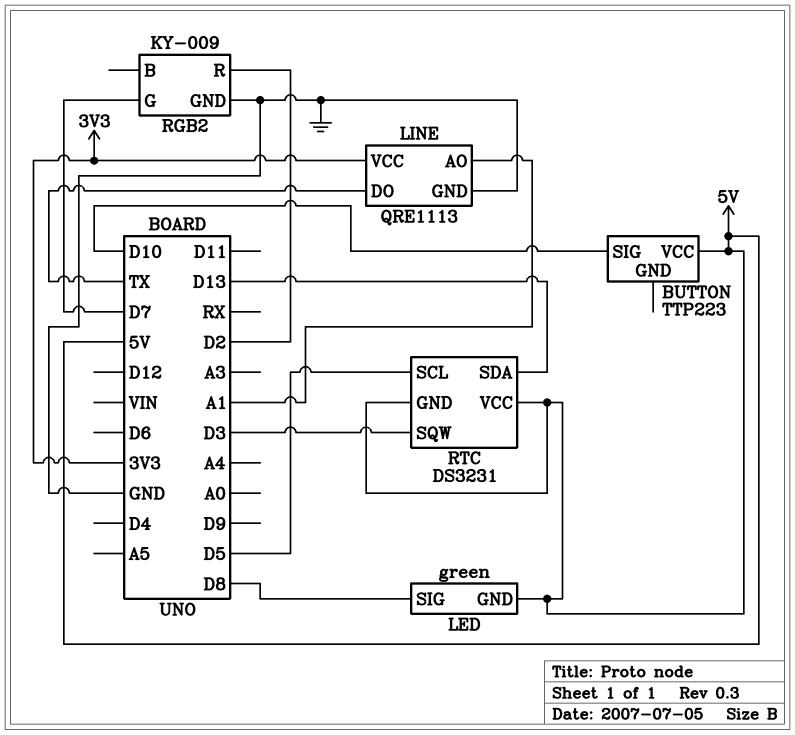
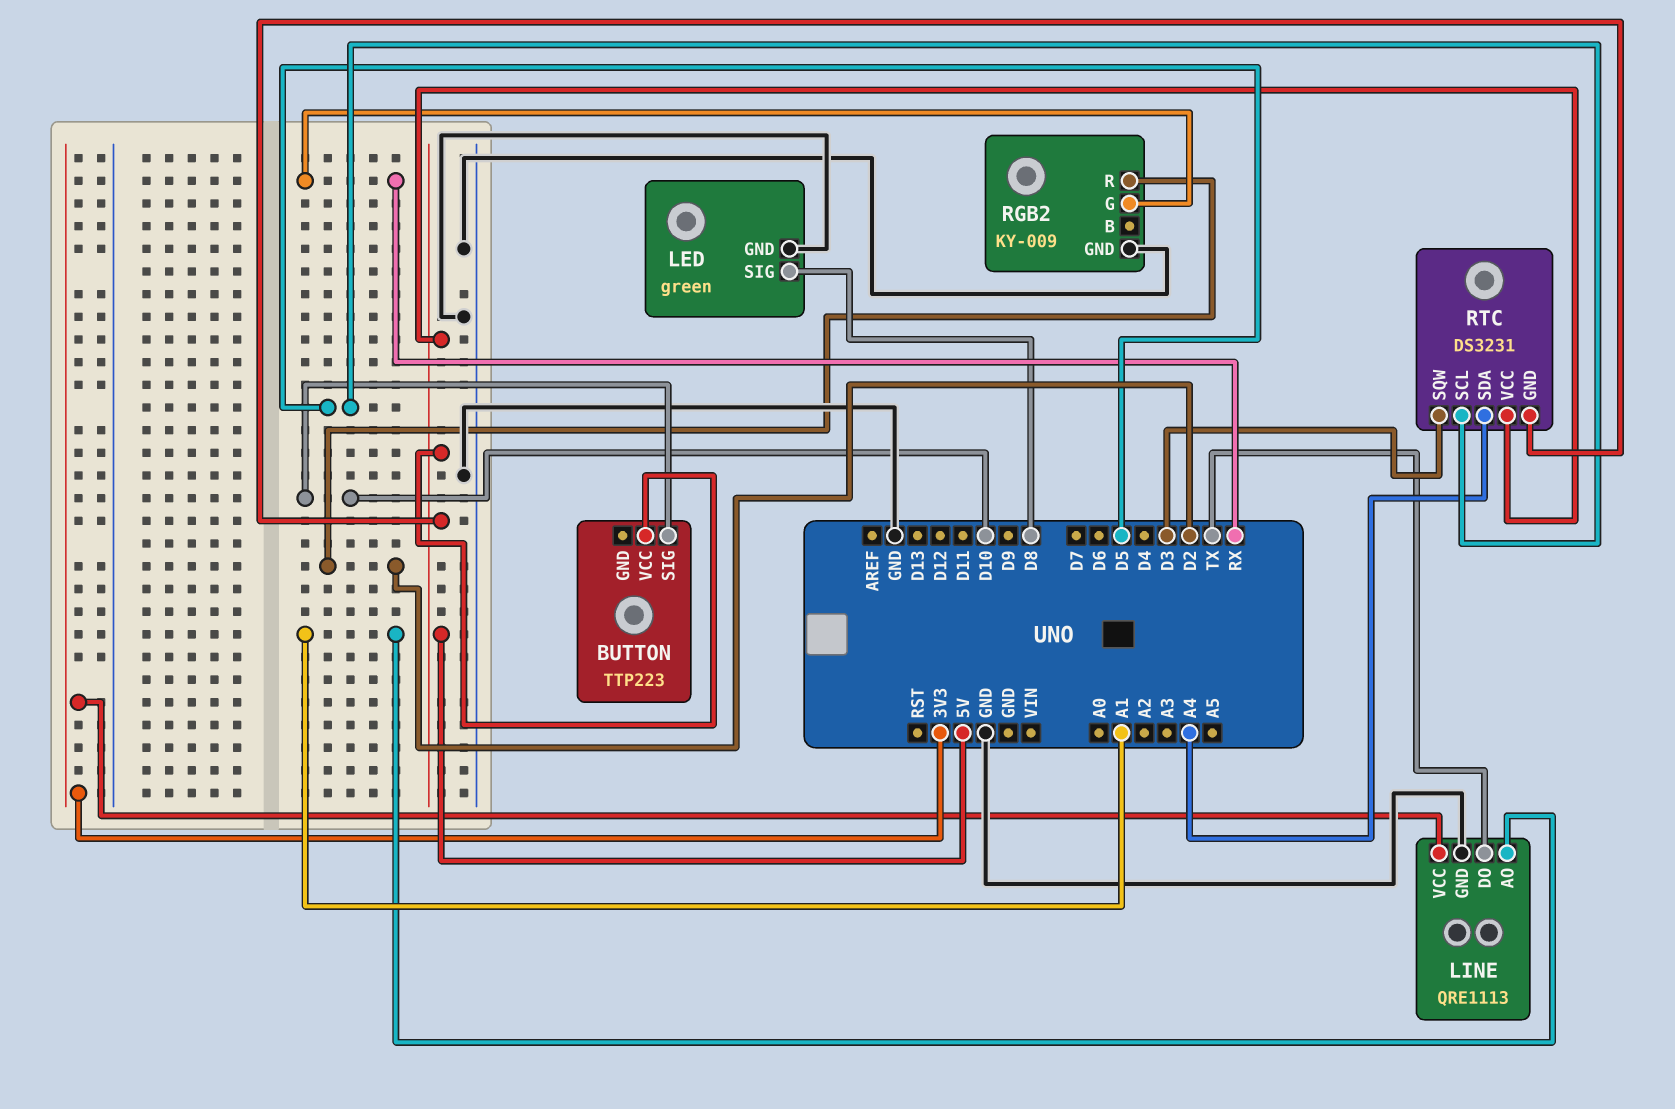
LED pin GND: 5V -> GND
RGB2 pin G: D7 -> RX
RTC pin SDA: D13 -> A4

